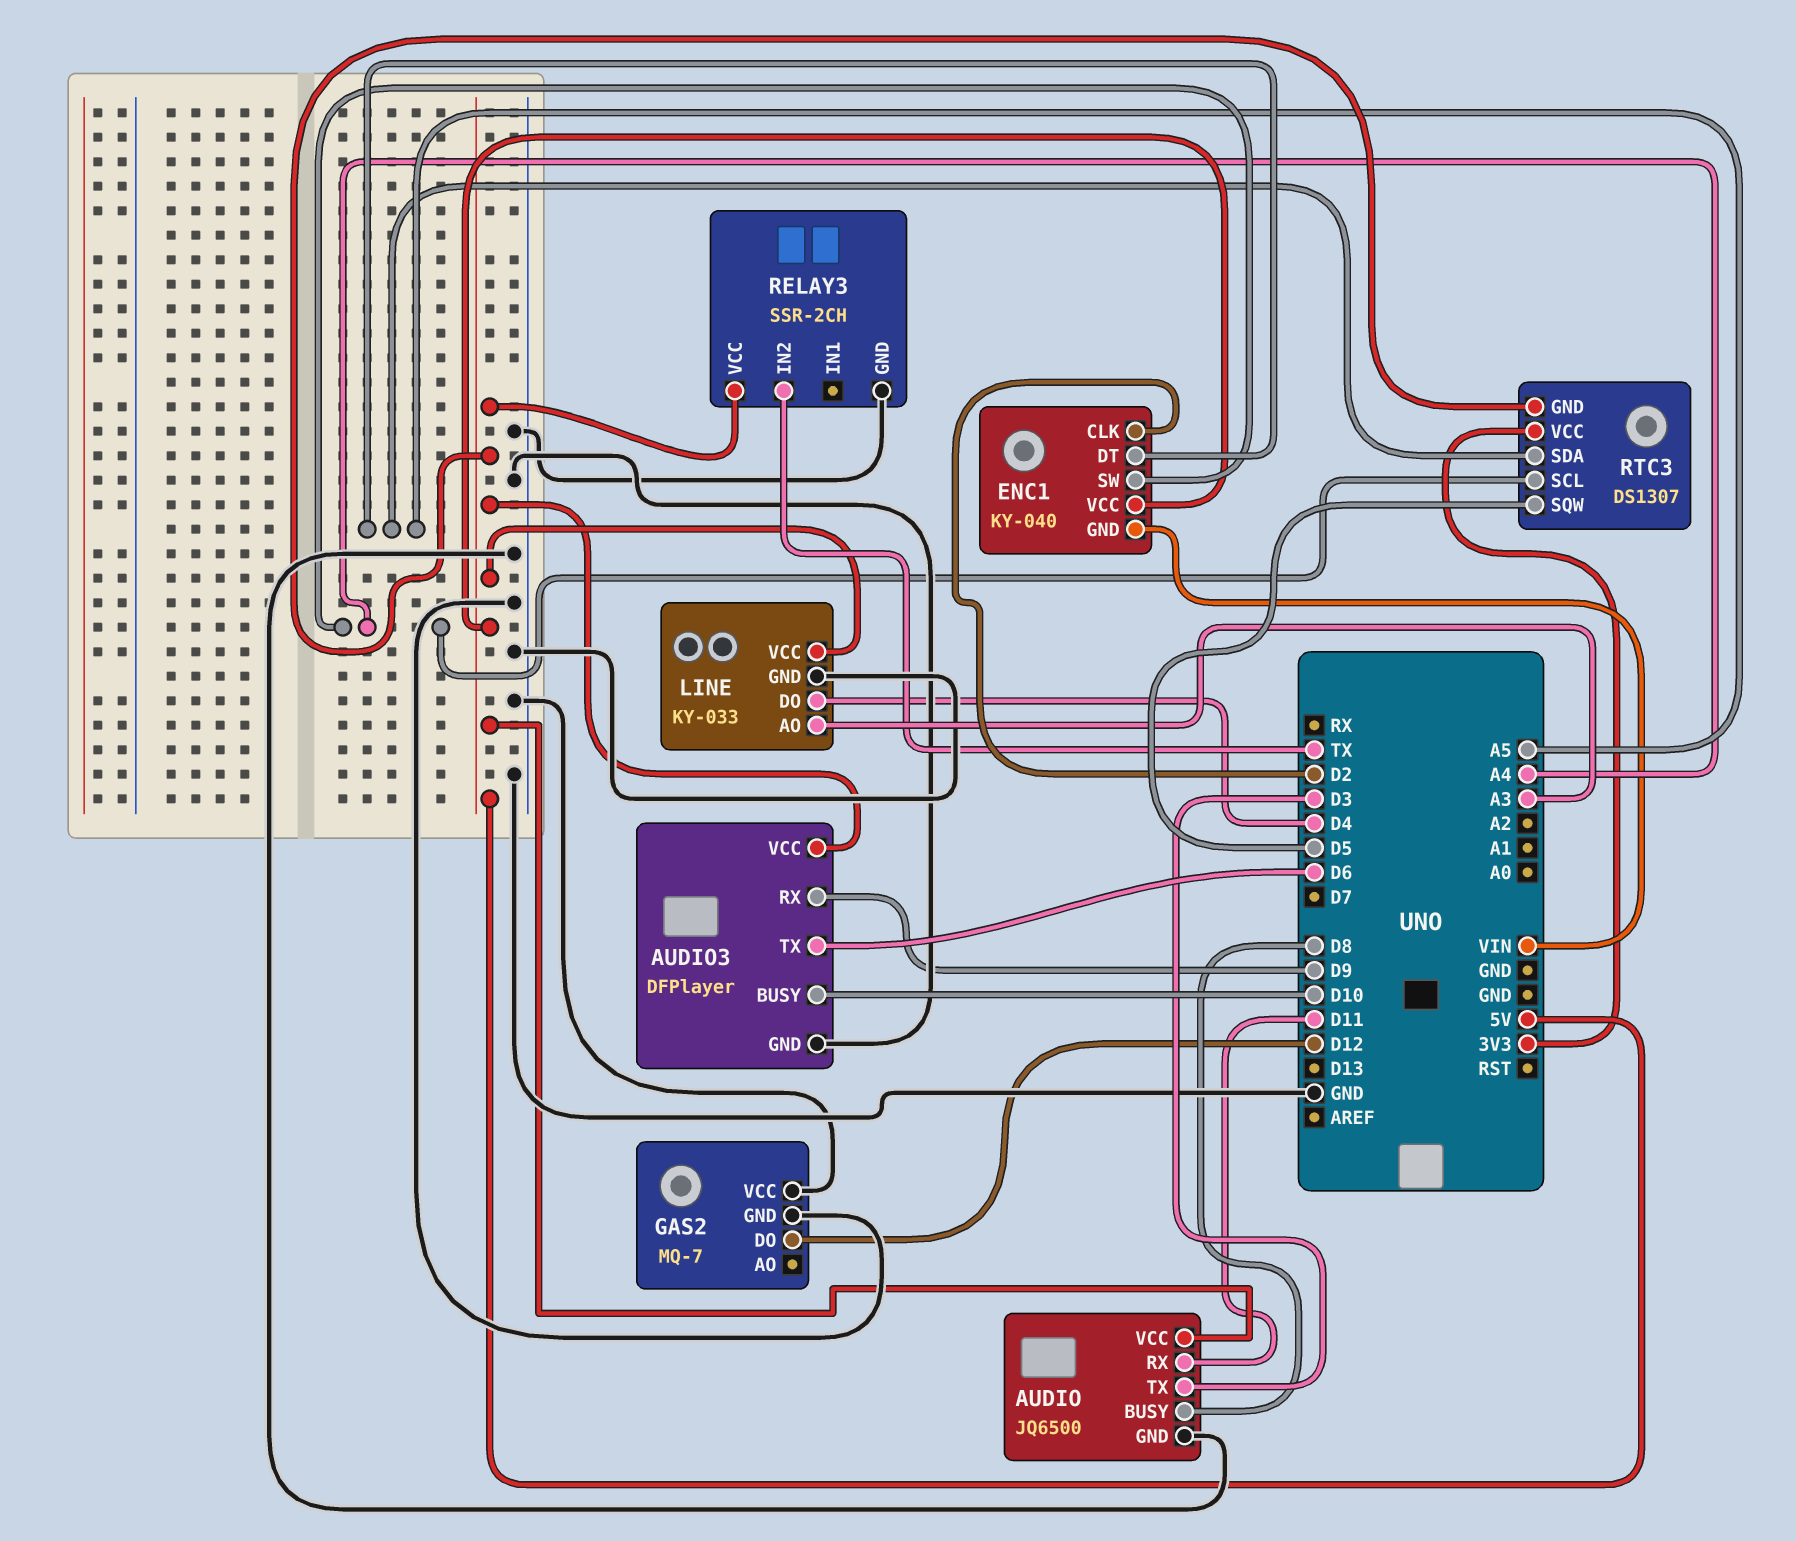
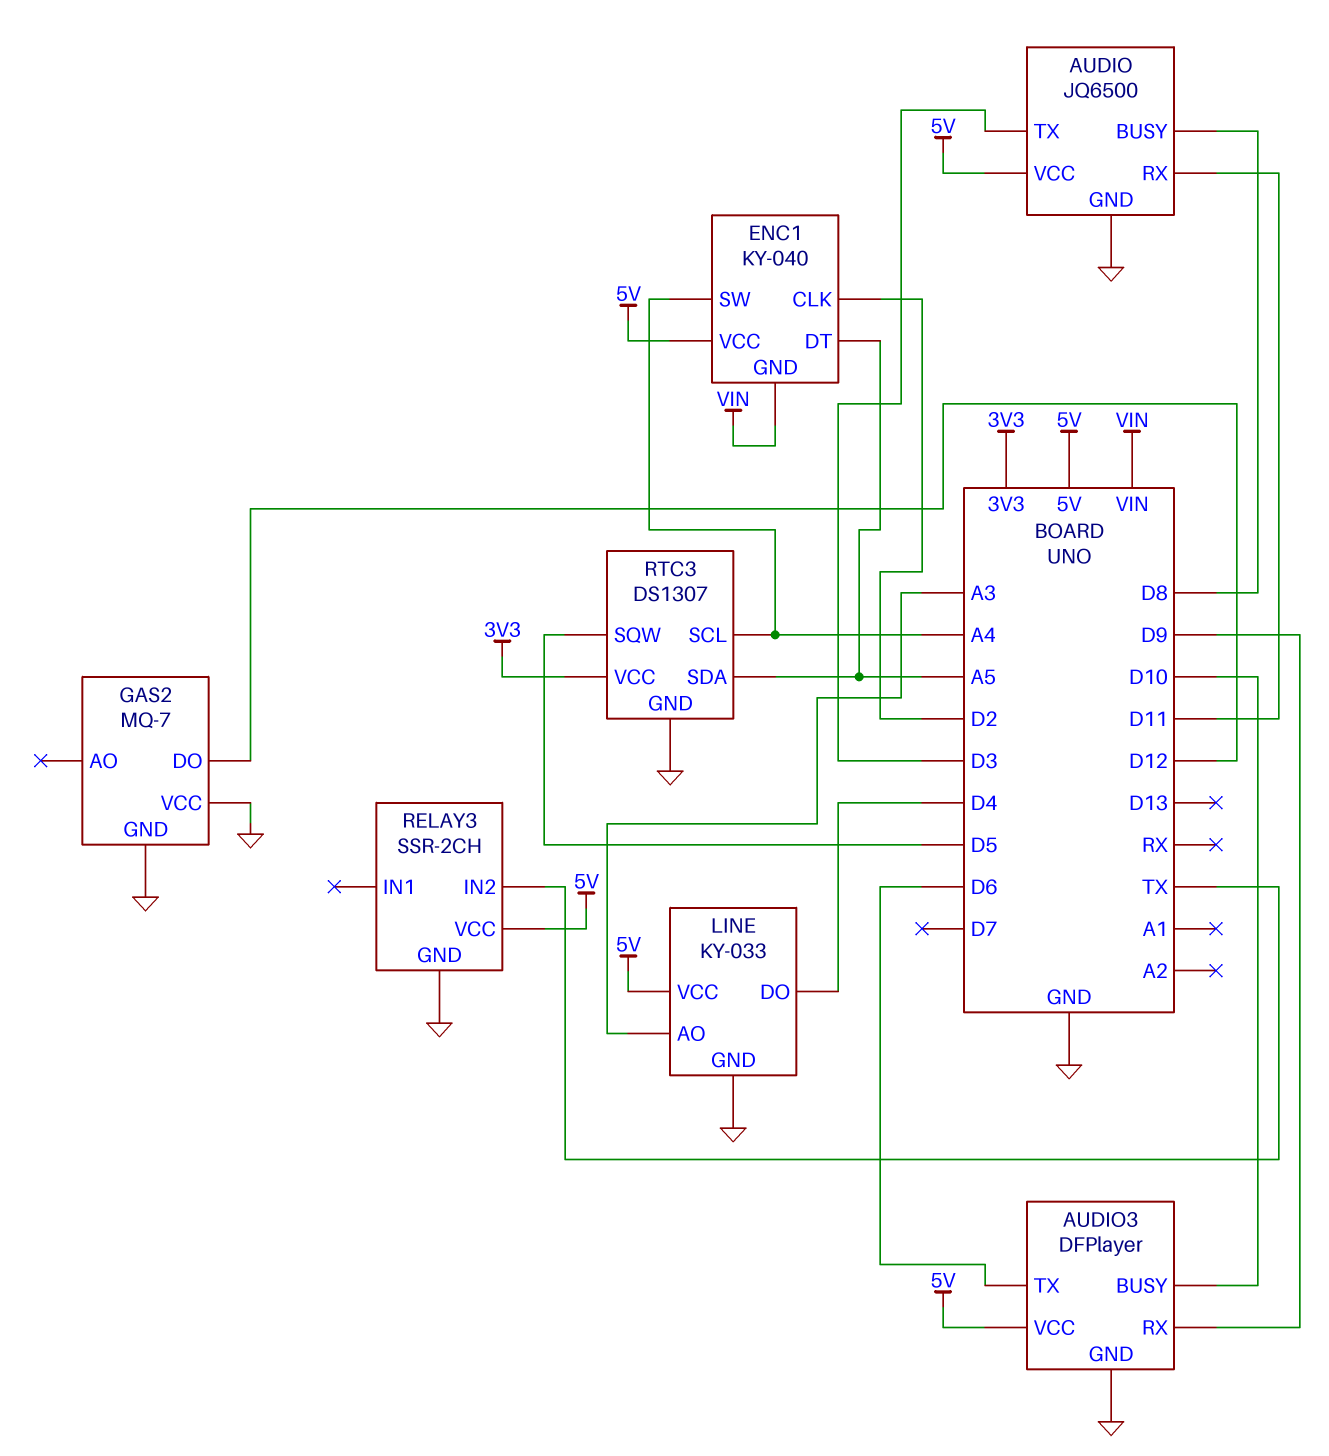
RTC3 pin GND: 5V -> GND

